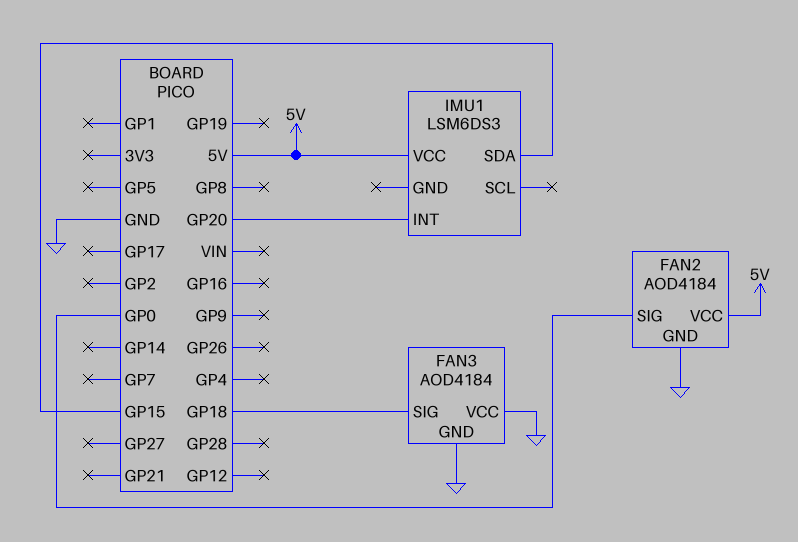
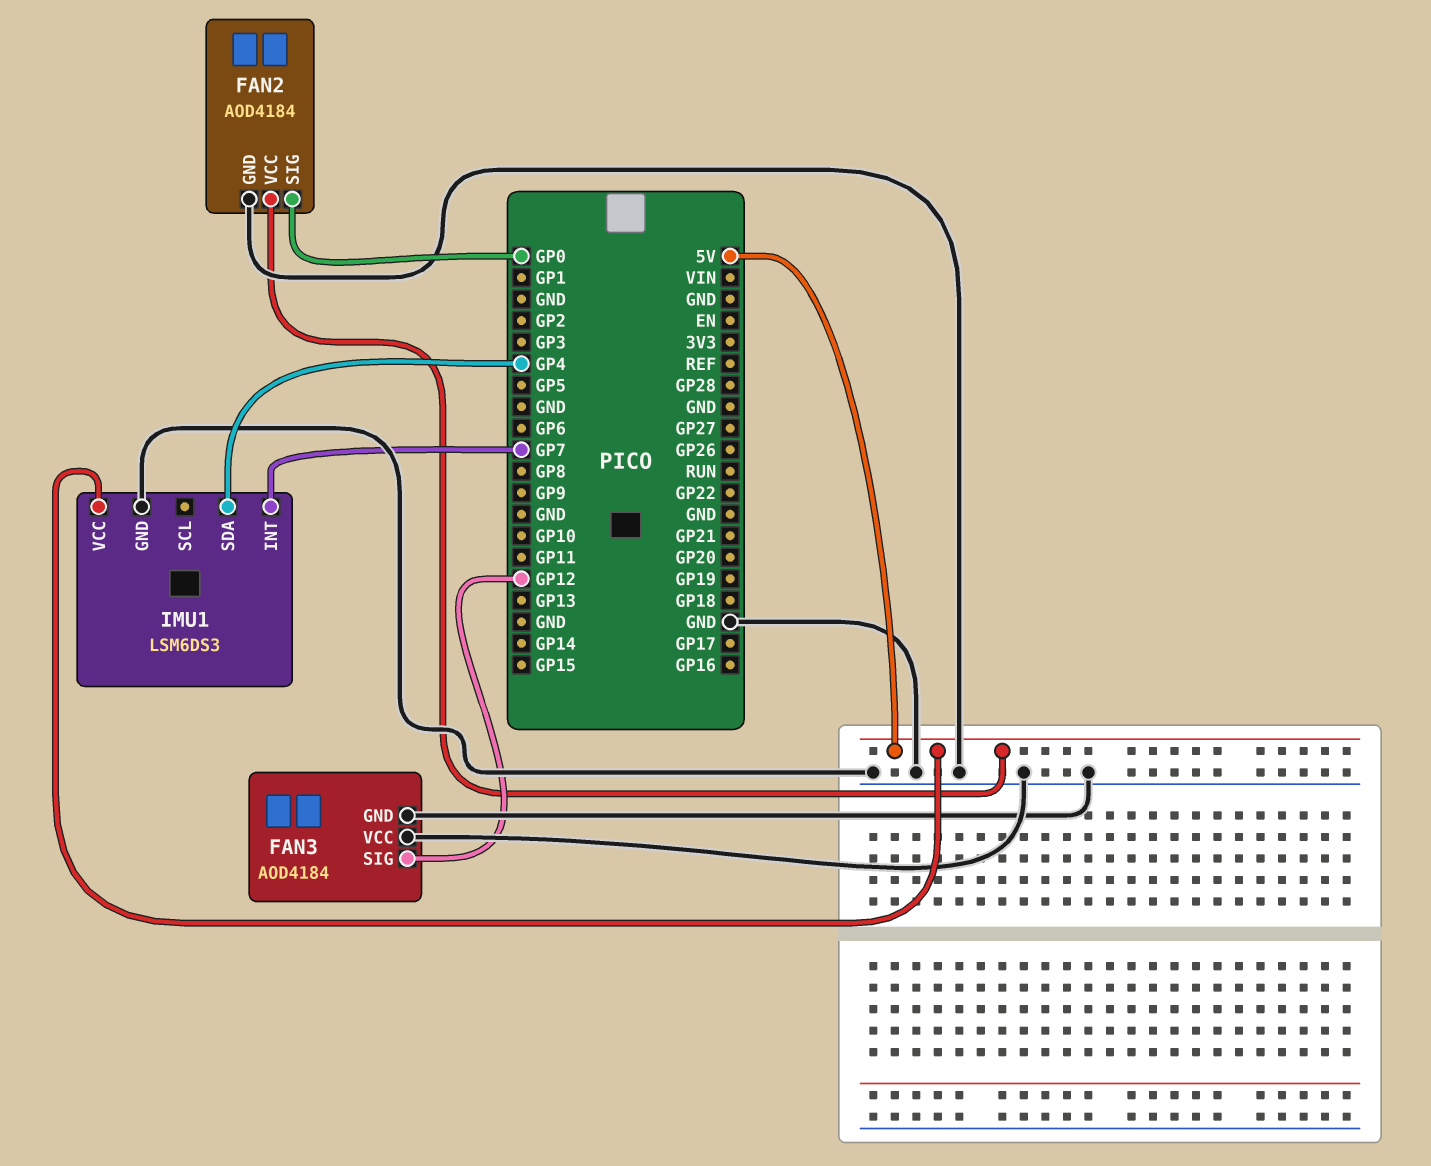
FAN3 pin SIG: GP18 -> GP12
IMU1 pin GND: none -> GND
IMU1 pin INT: GP20 -> GP7
IMU1 pin SDA: GP15 -> GP4

